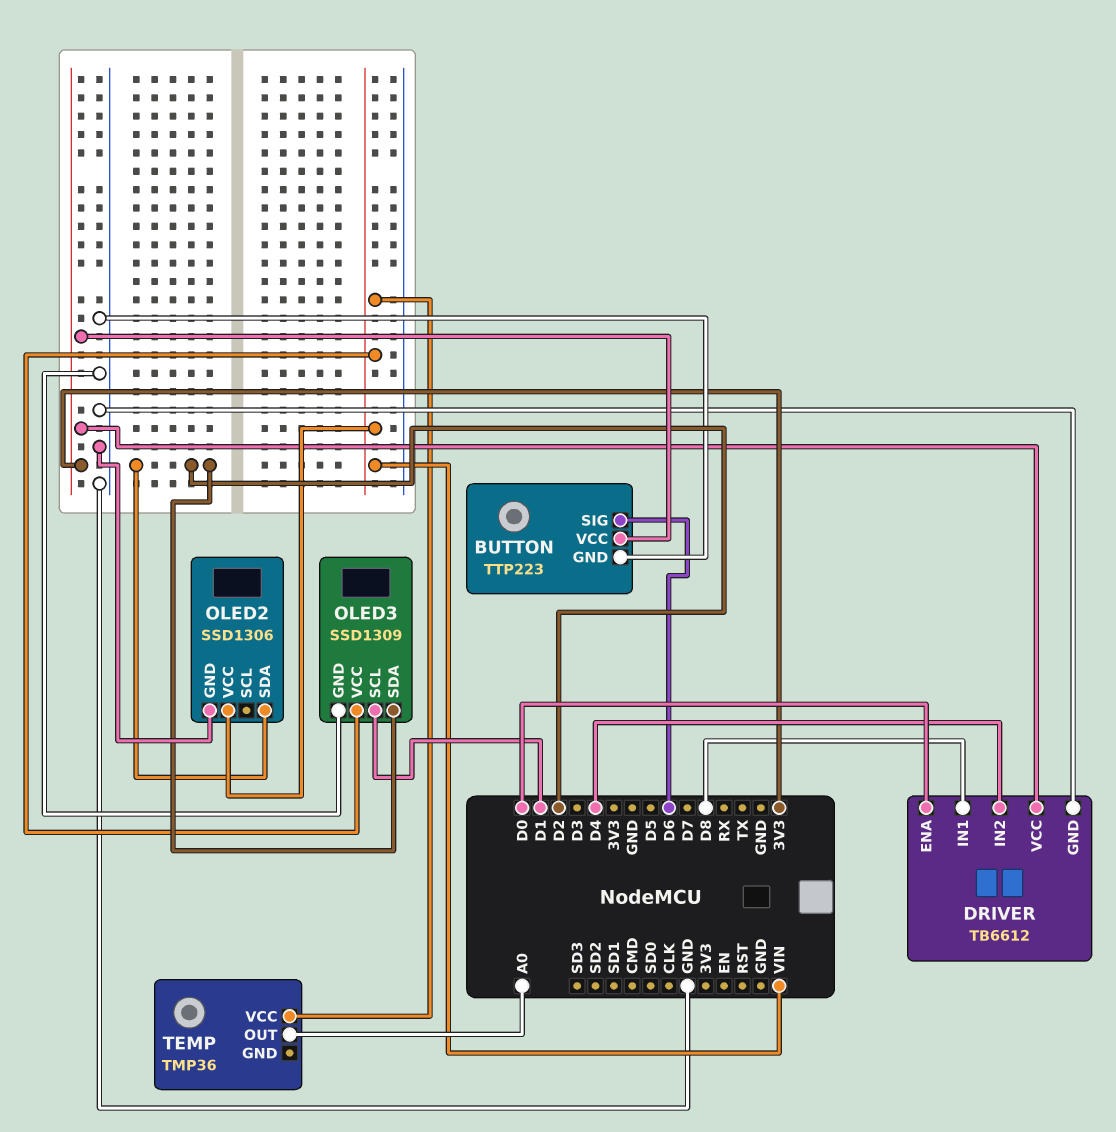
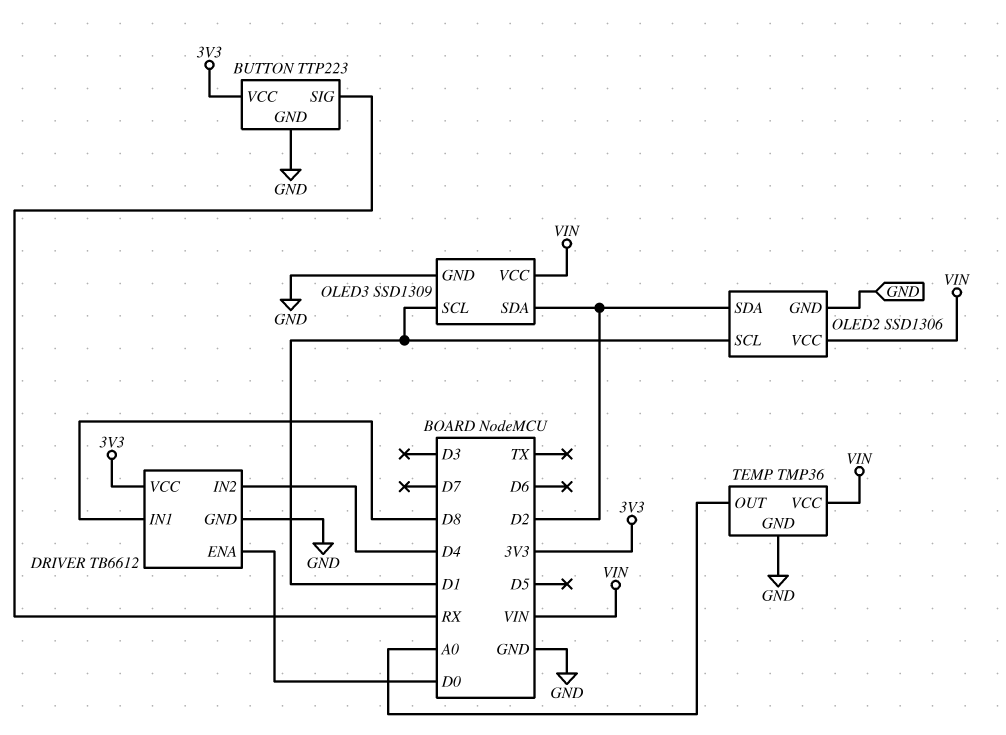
BUTTON pin SIG: D6 -> RX
OLED2 pin SCL: none -> D1
TEMP pin GND: none -> GND

